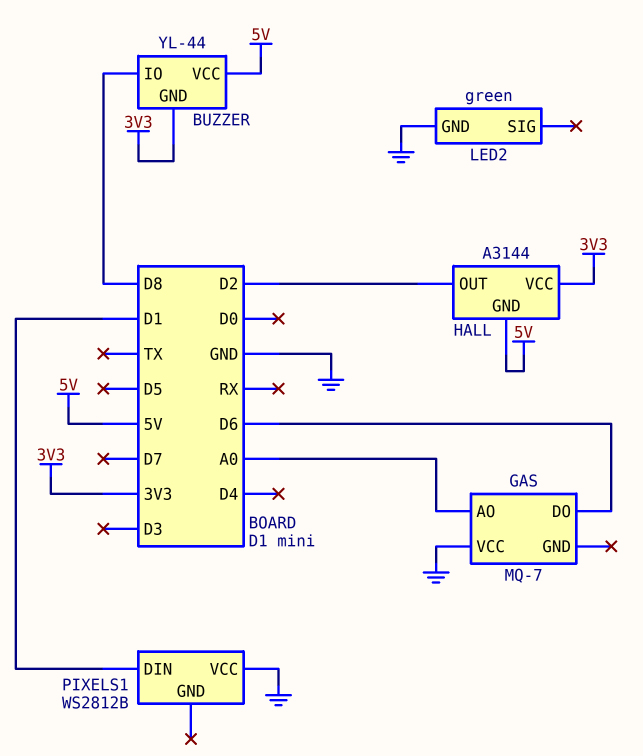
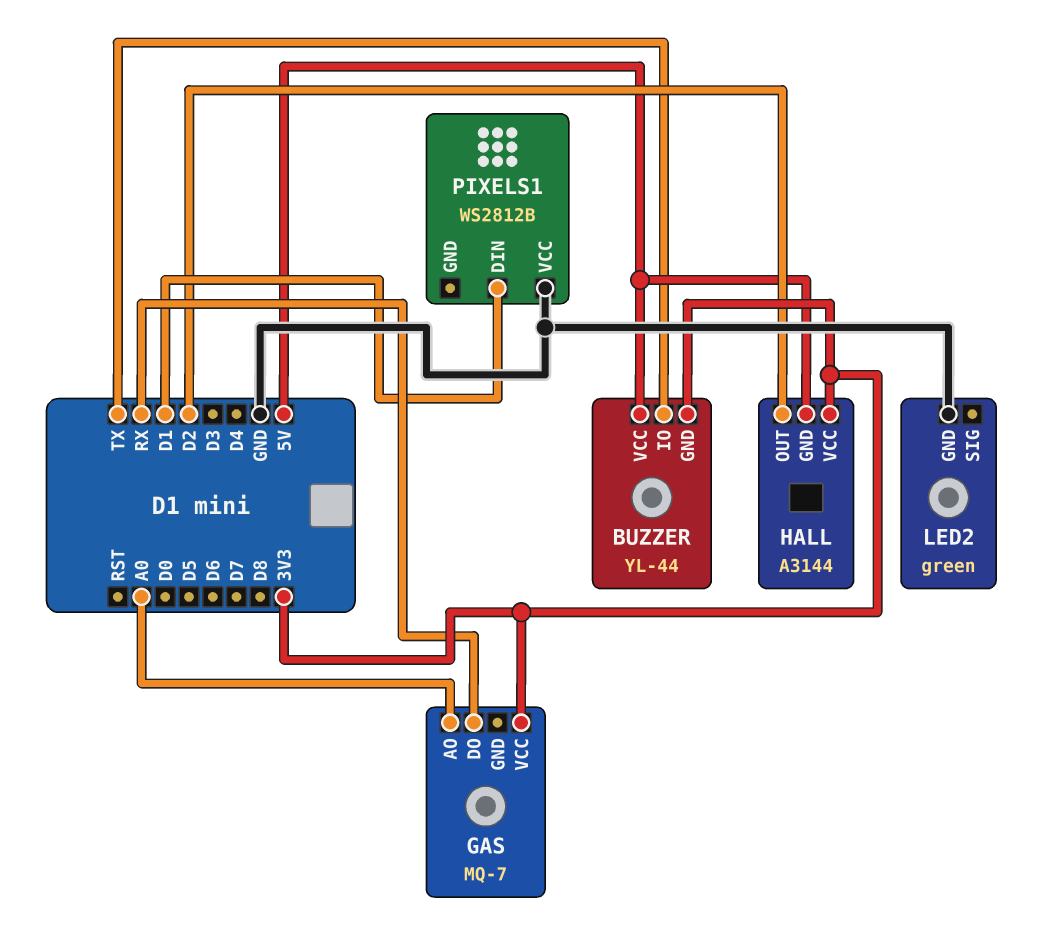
BUZZER pin IO: D8 -> TX
GAS pin DO: D6 -> RX
GAS pin VCC: GND -> 3V3

